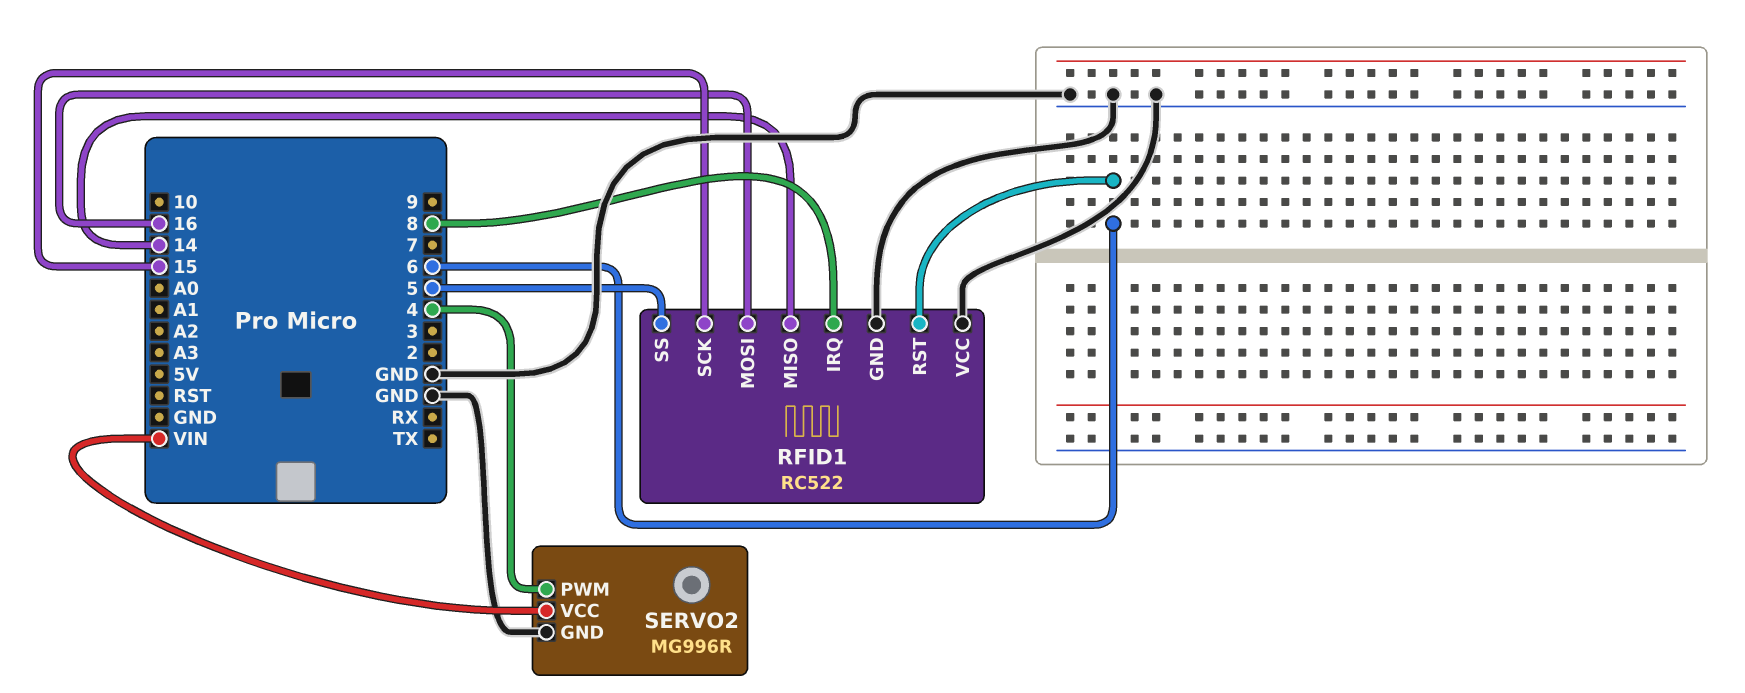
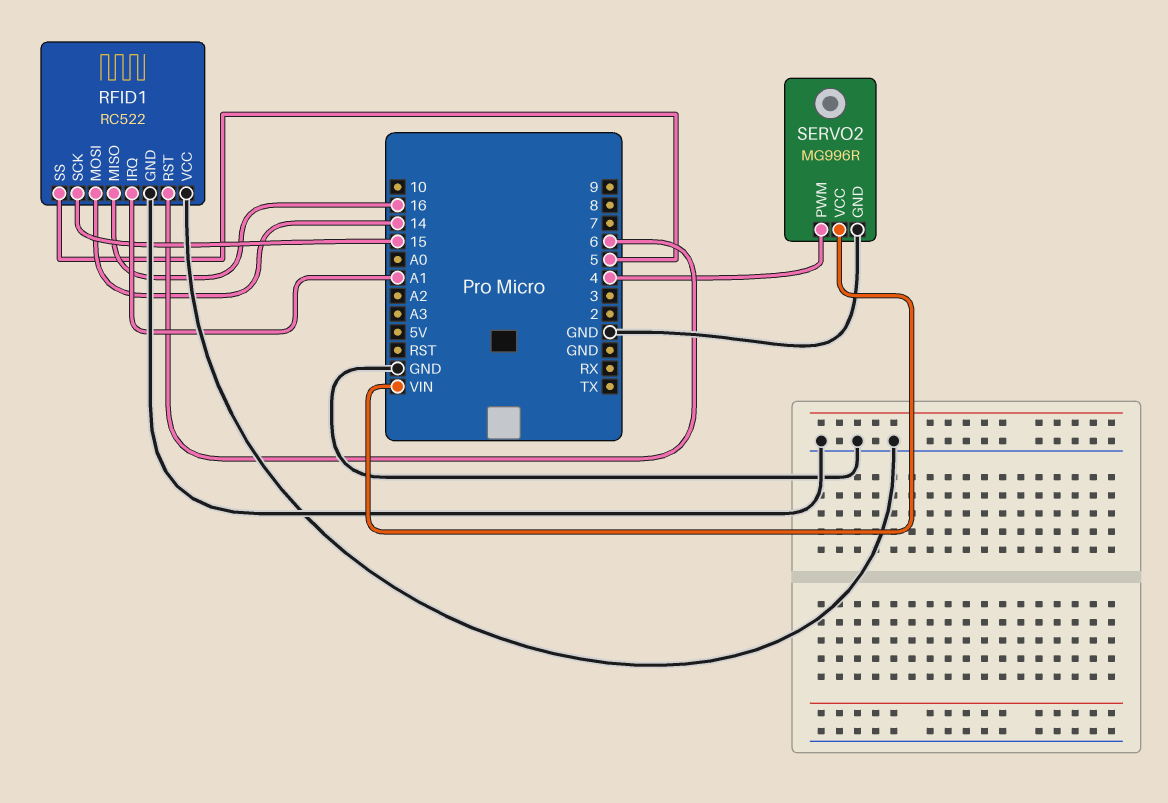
RFID1 pin IRQ: 8 -> A1
RFID1 pin MISO: 14 -> 16
RFID1 pin MOSI: 16 -> 14

